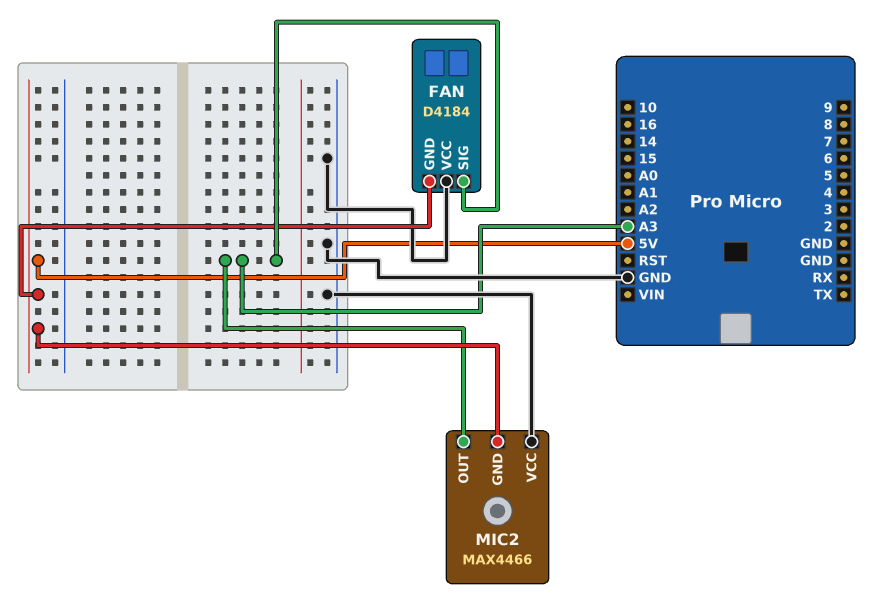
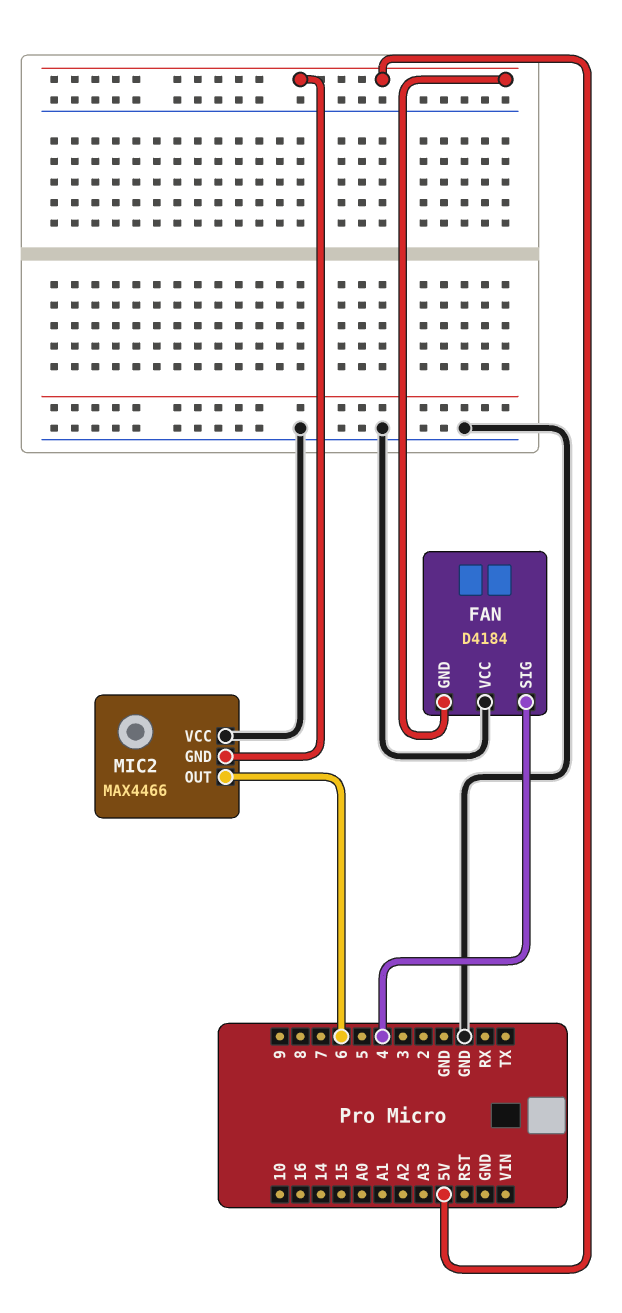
FAN pin SIG: A3 -> 4
MIC2 pin OUT: A3 -> 6

